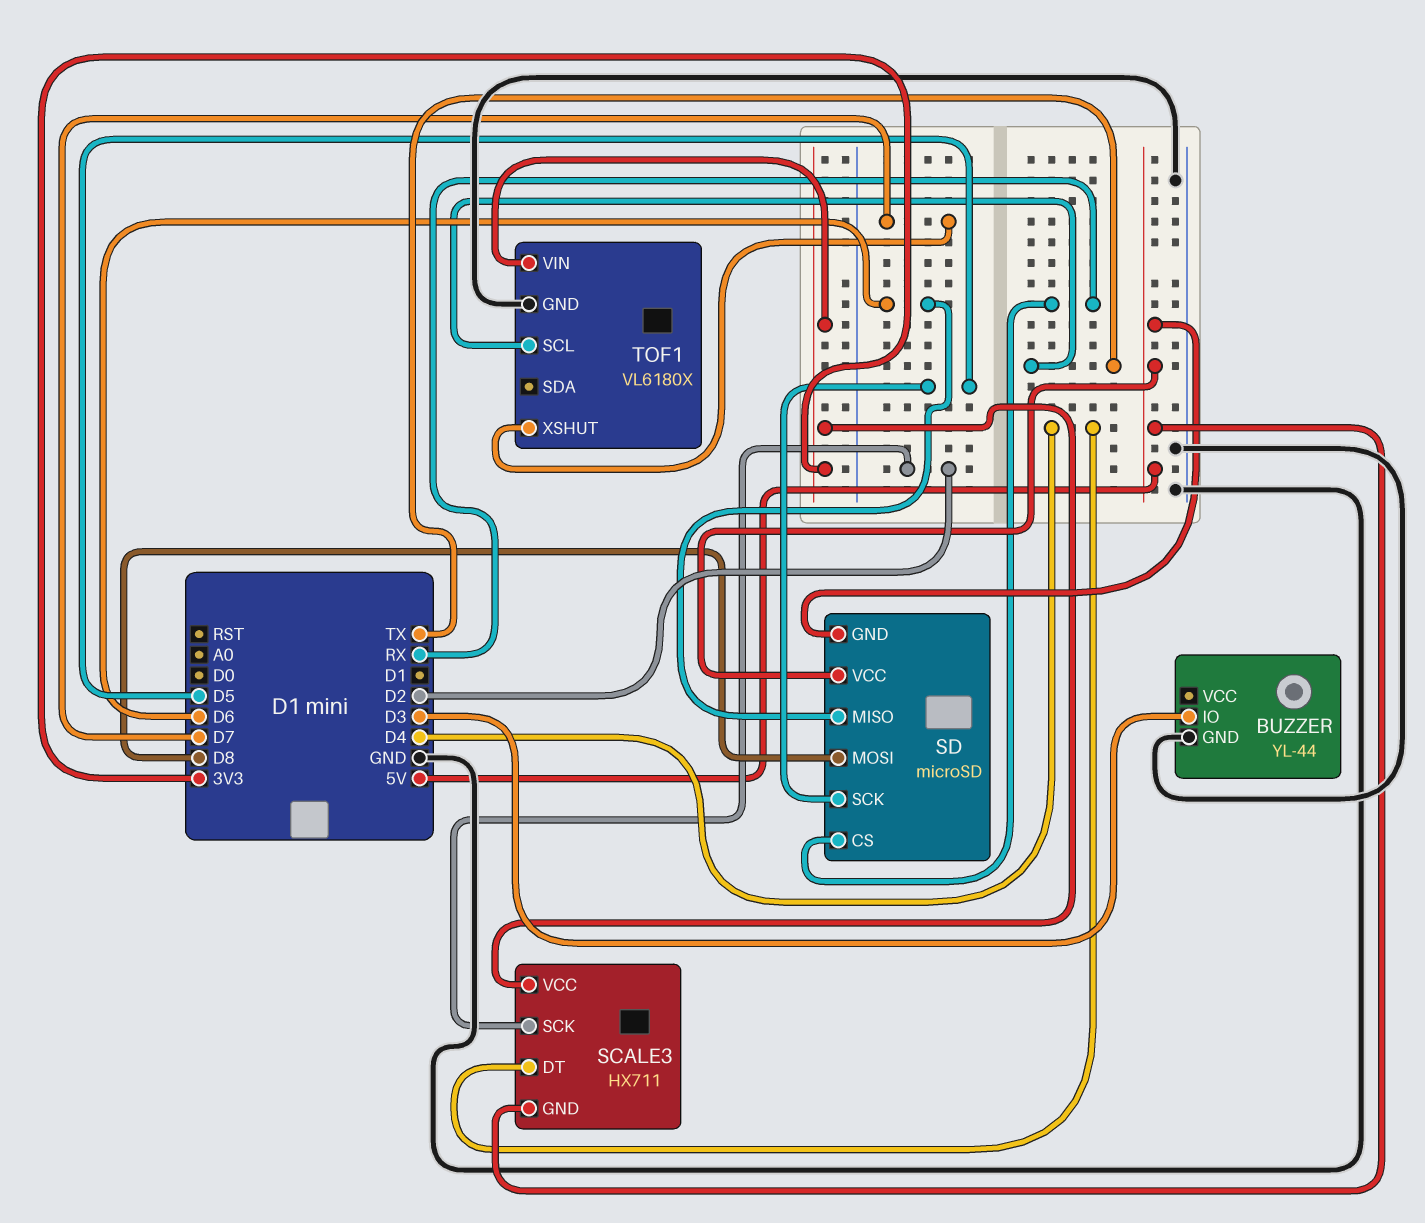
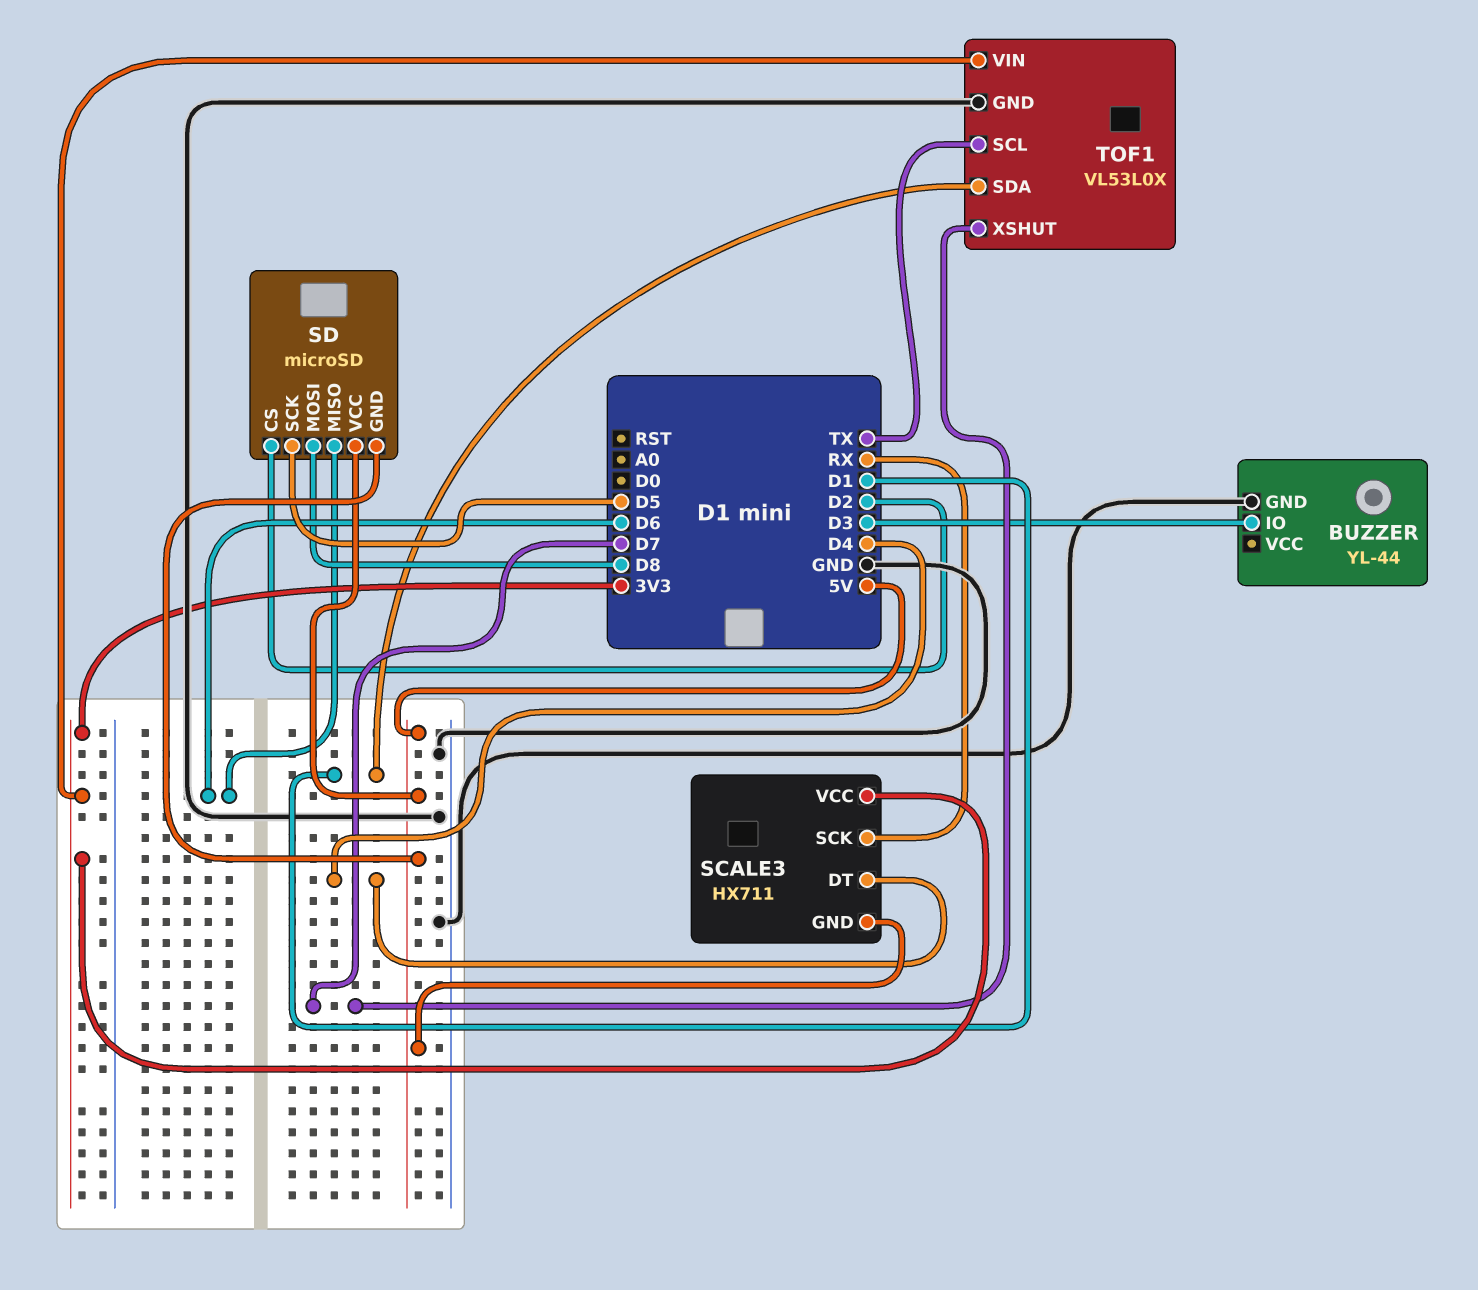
SCALE3 pin SCK: D2 -> RX
SD pin CS: RX -> D2
TOF1: VL6180X -> VL53L0X
TOF1 pin SDA: none -> D1

